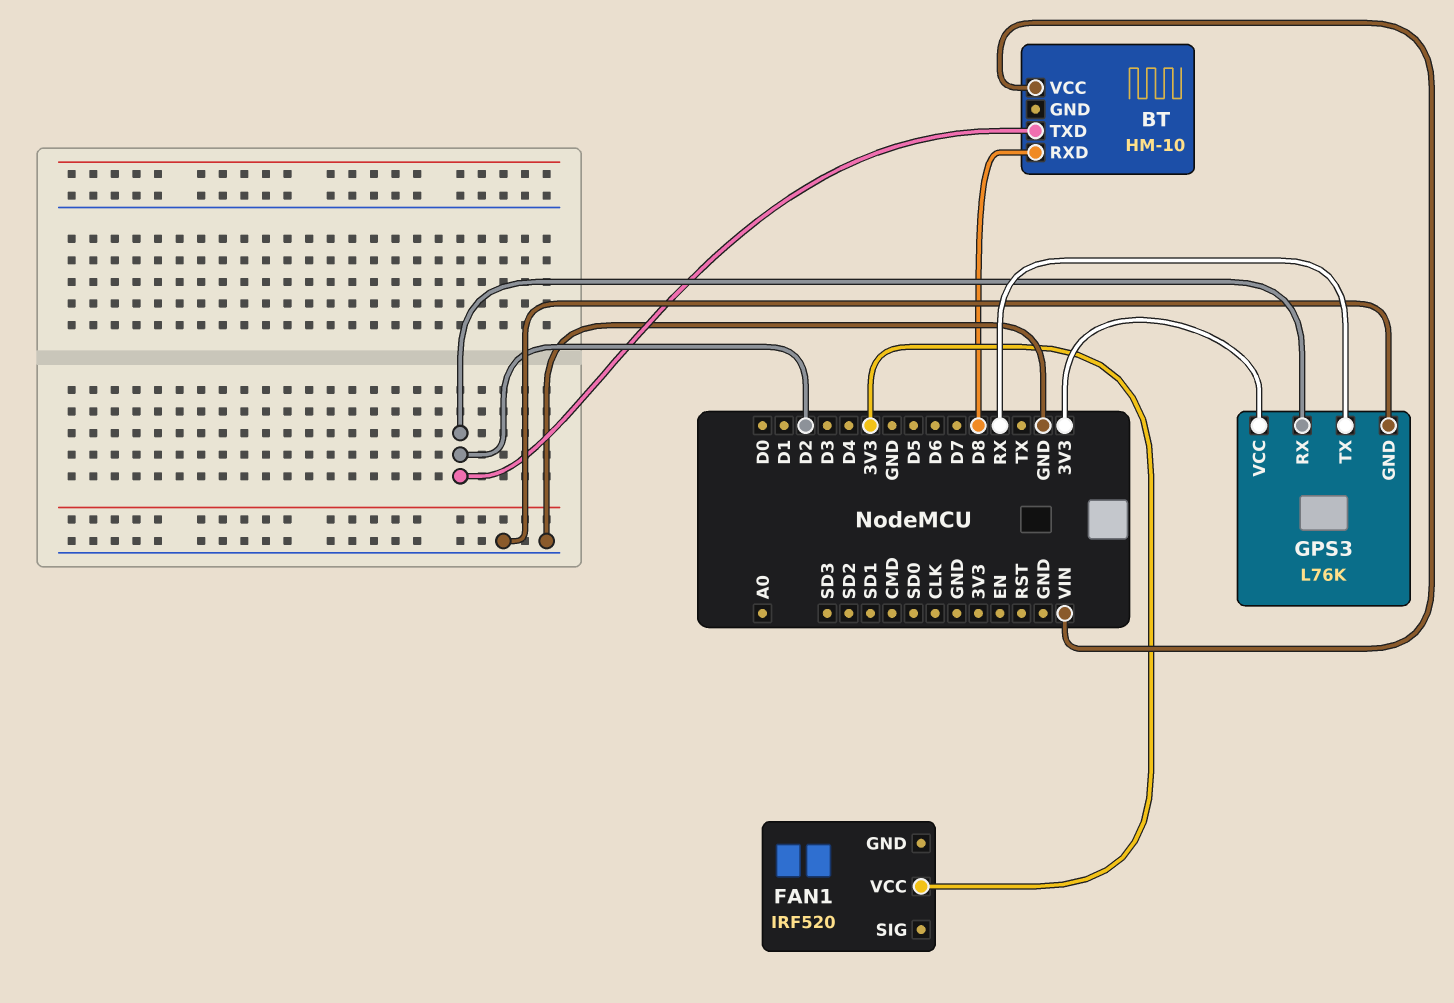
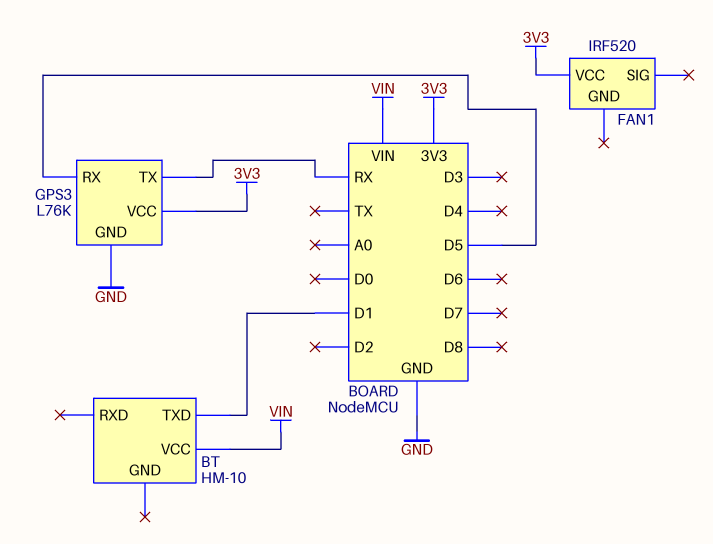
BT pin RXD: D8 -> none
BT pin TXD: D2 -> D1
GPS3 pin RX: D2 -> D5

